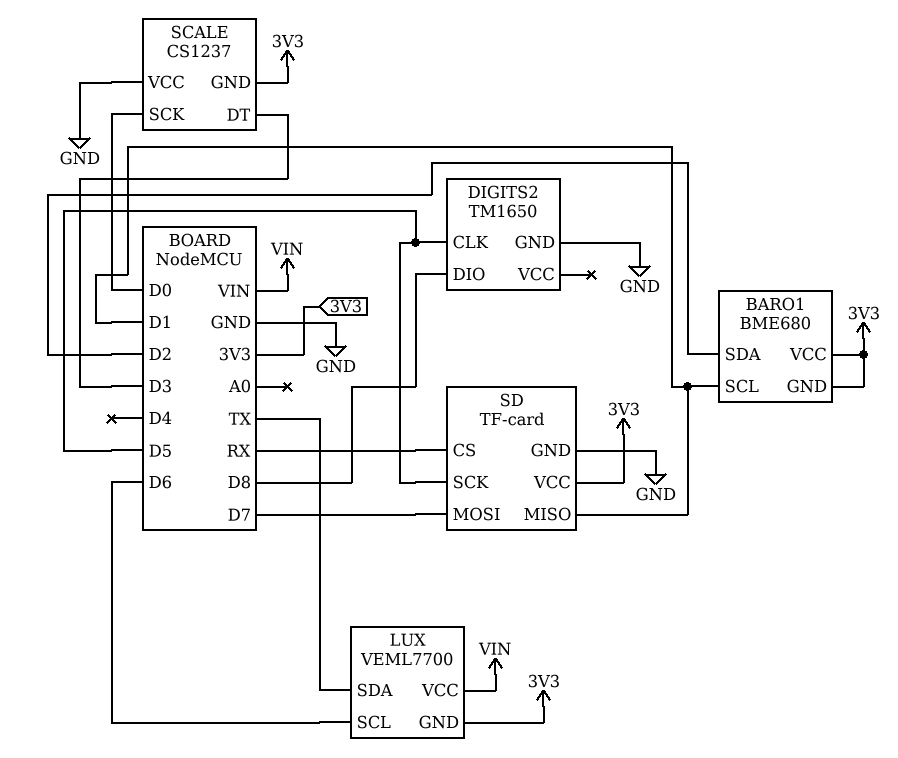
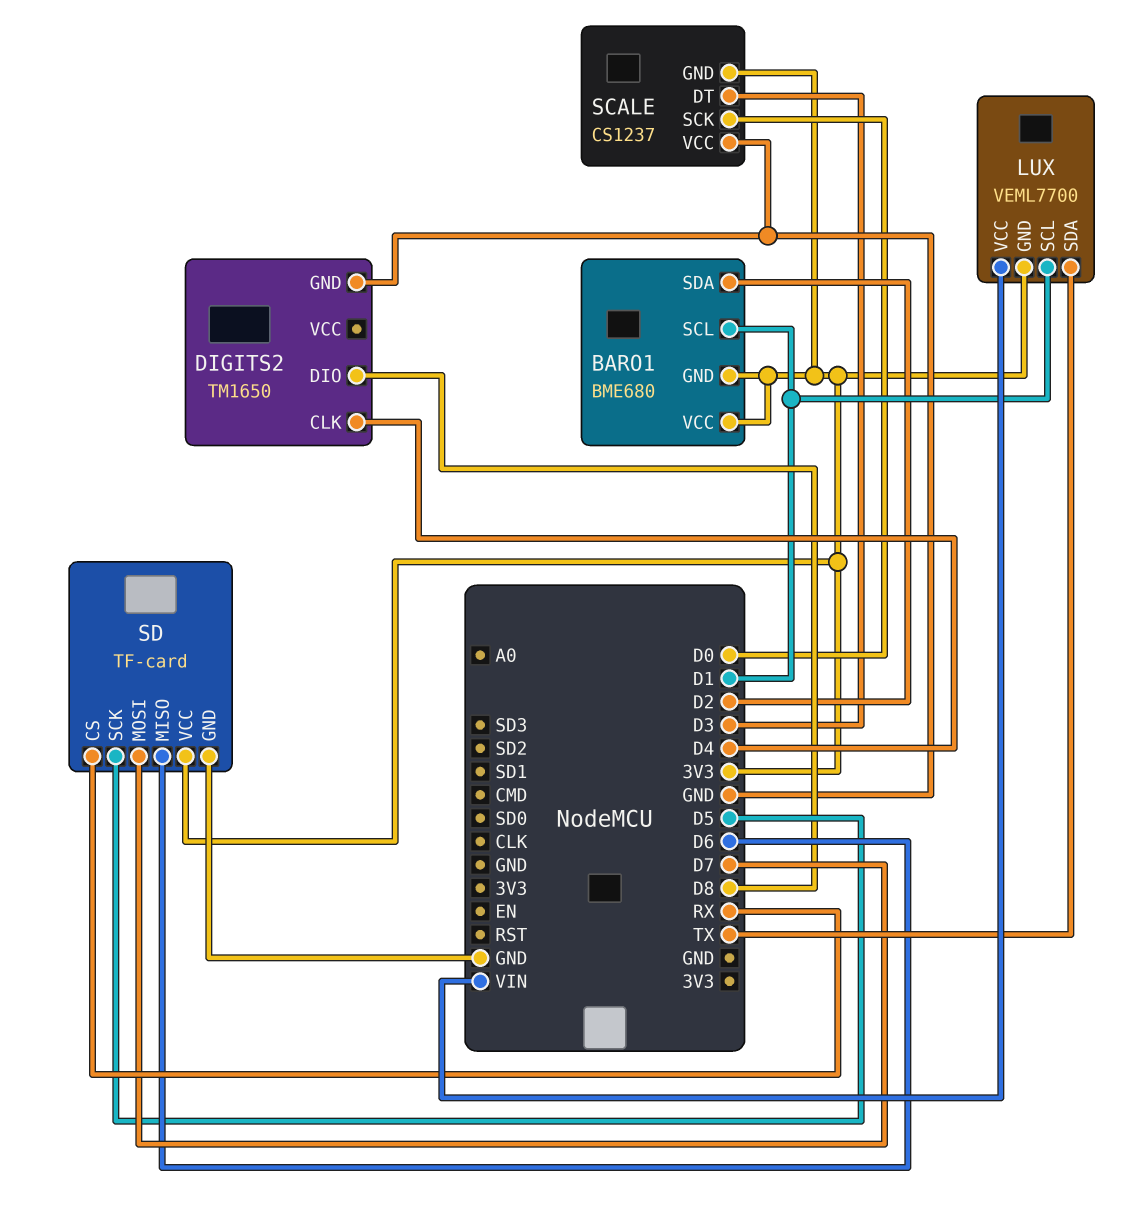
DIGITS2 pin CLK: D5 -> D4
LUX pin SCL: D6 -> D1
SD pin MISO: D1 -> D6

